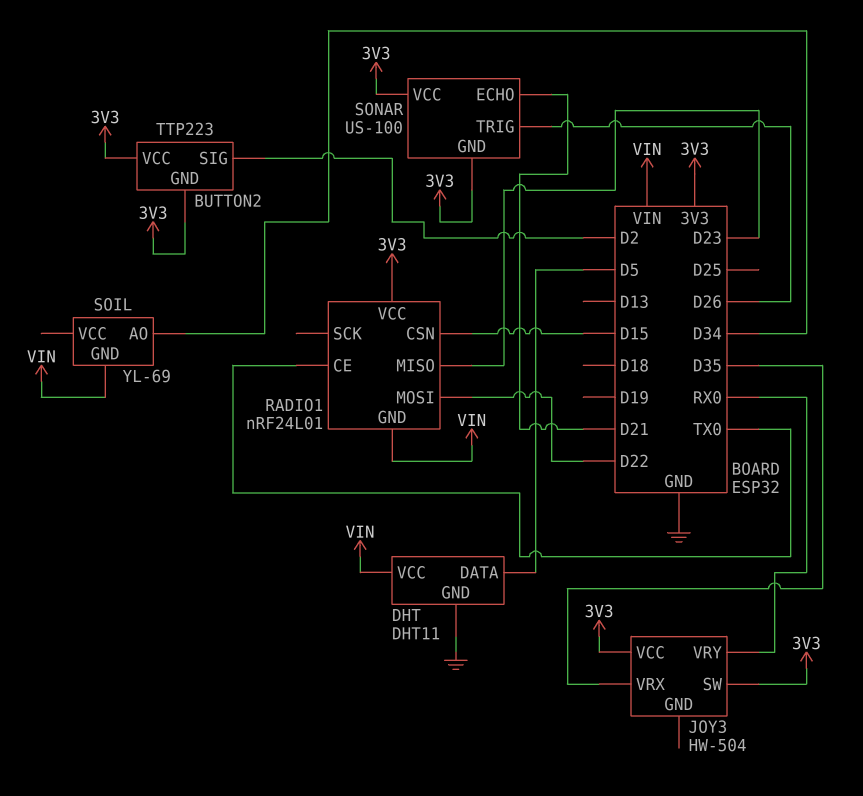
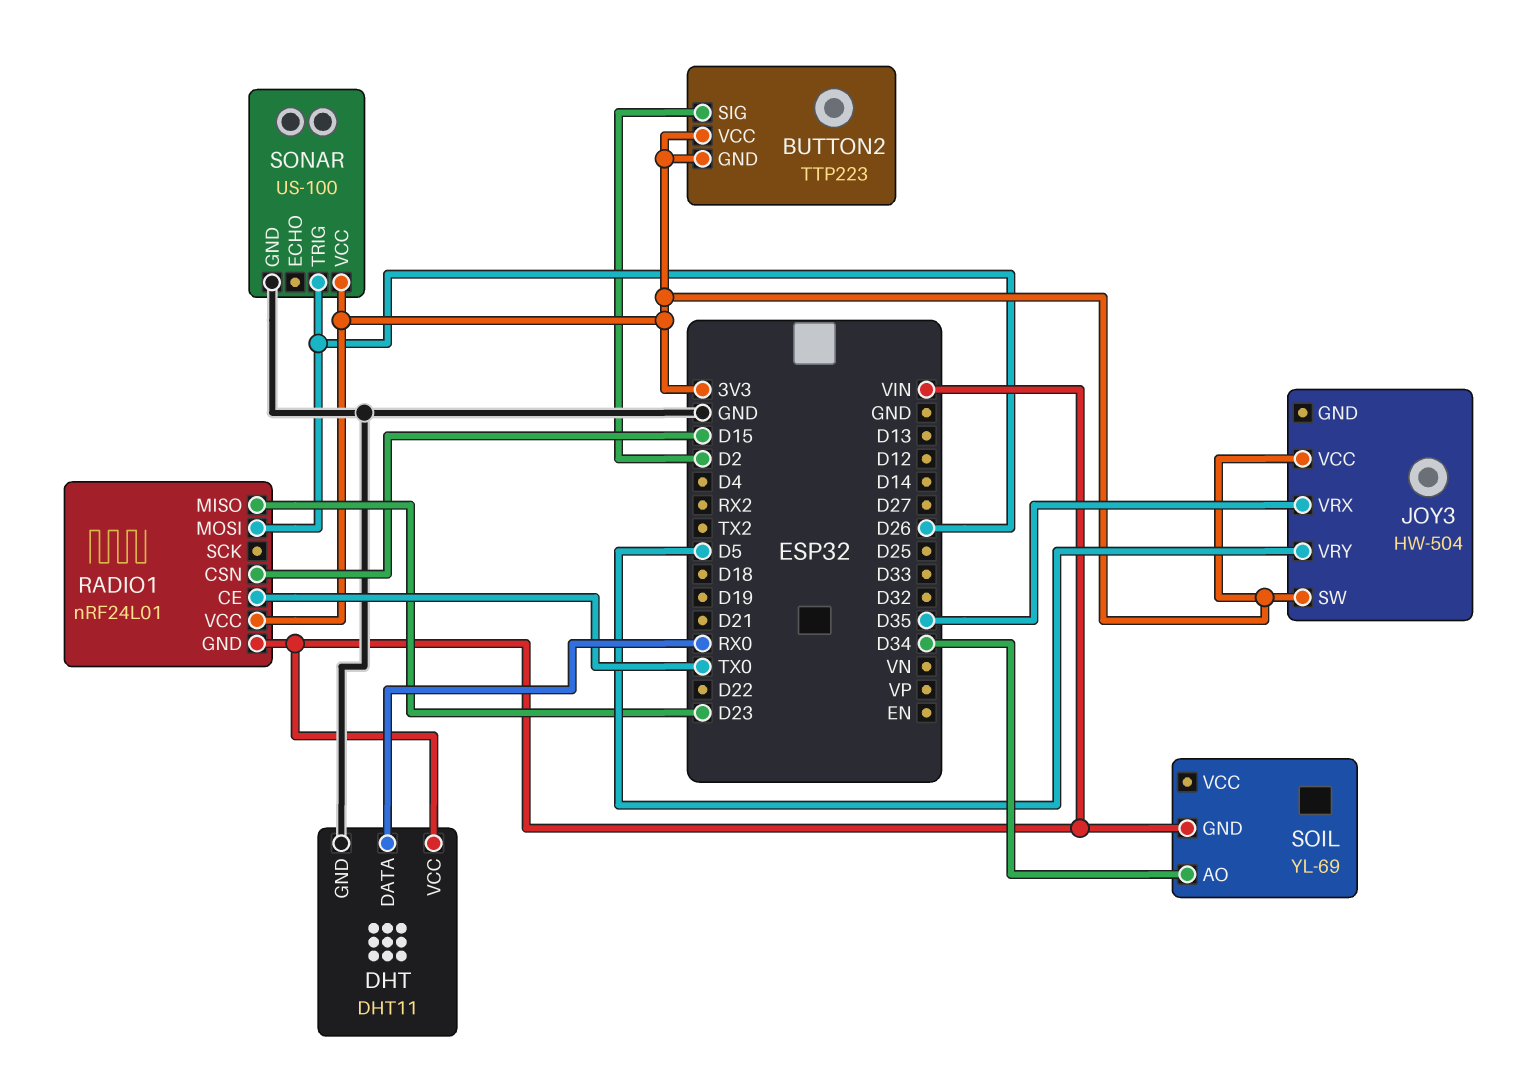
DHT pin DATA: D5 -> RX0
JOY3 pin VRY: RX0 -> D5
RADIO1 pin MOSI: D22 -> D26
SONAR pin ECHO: D21 -> none
SONAR pin GND: 3V3 -> GND

